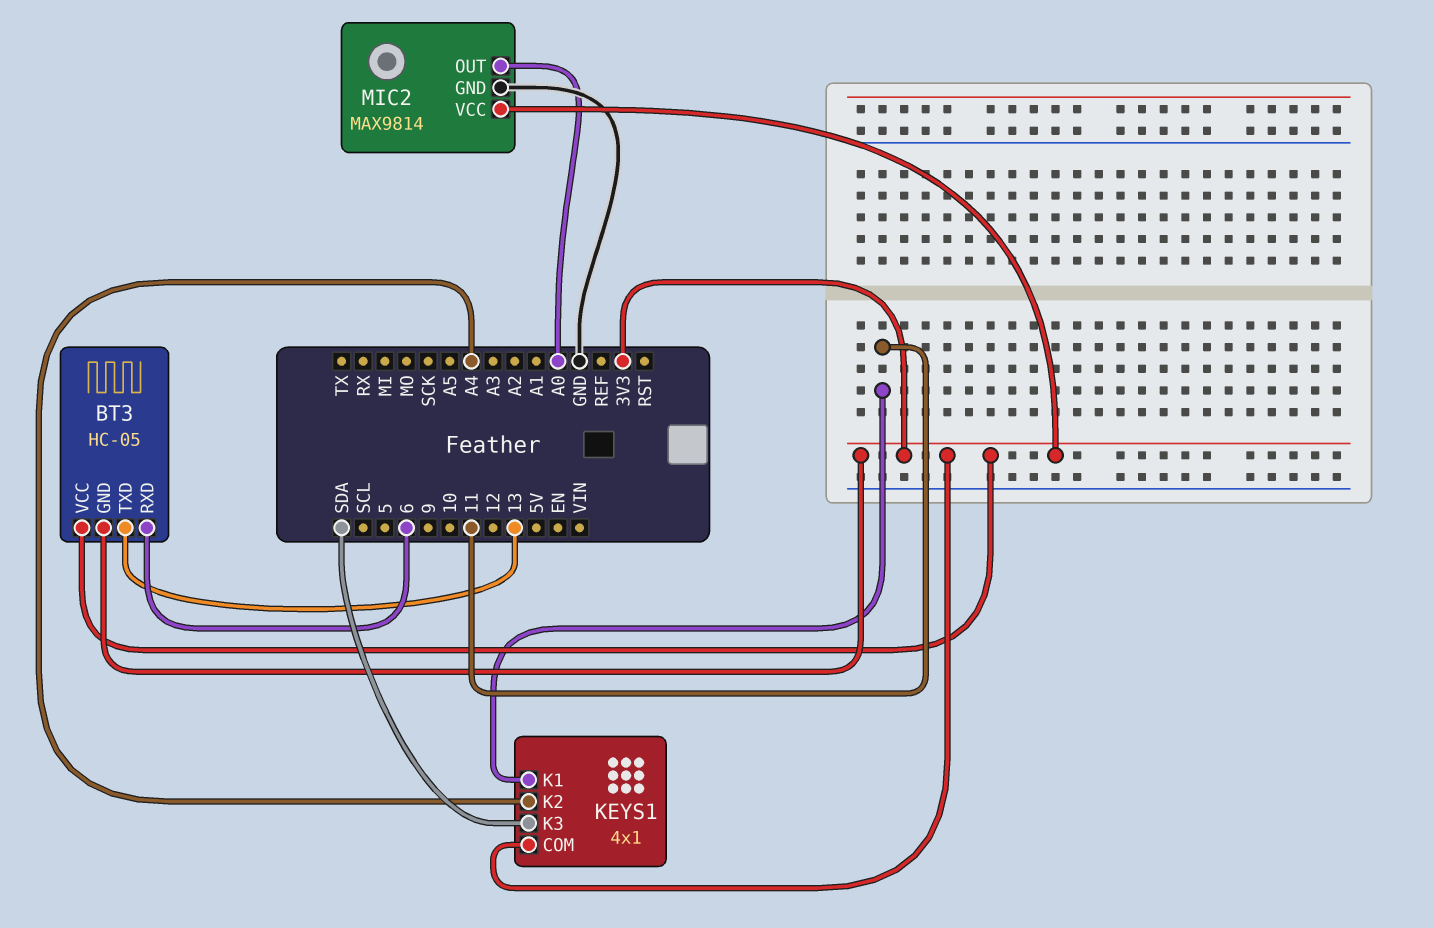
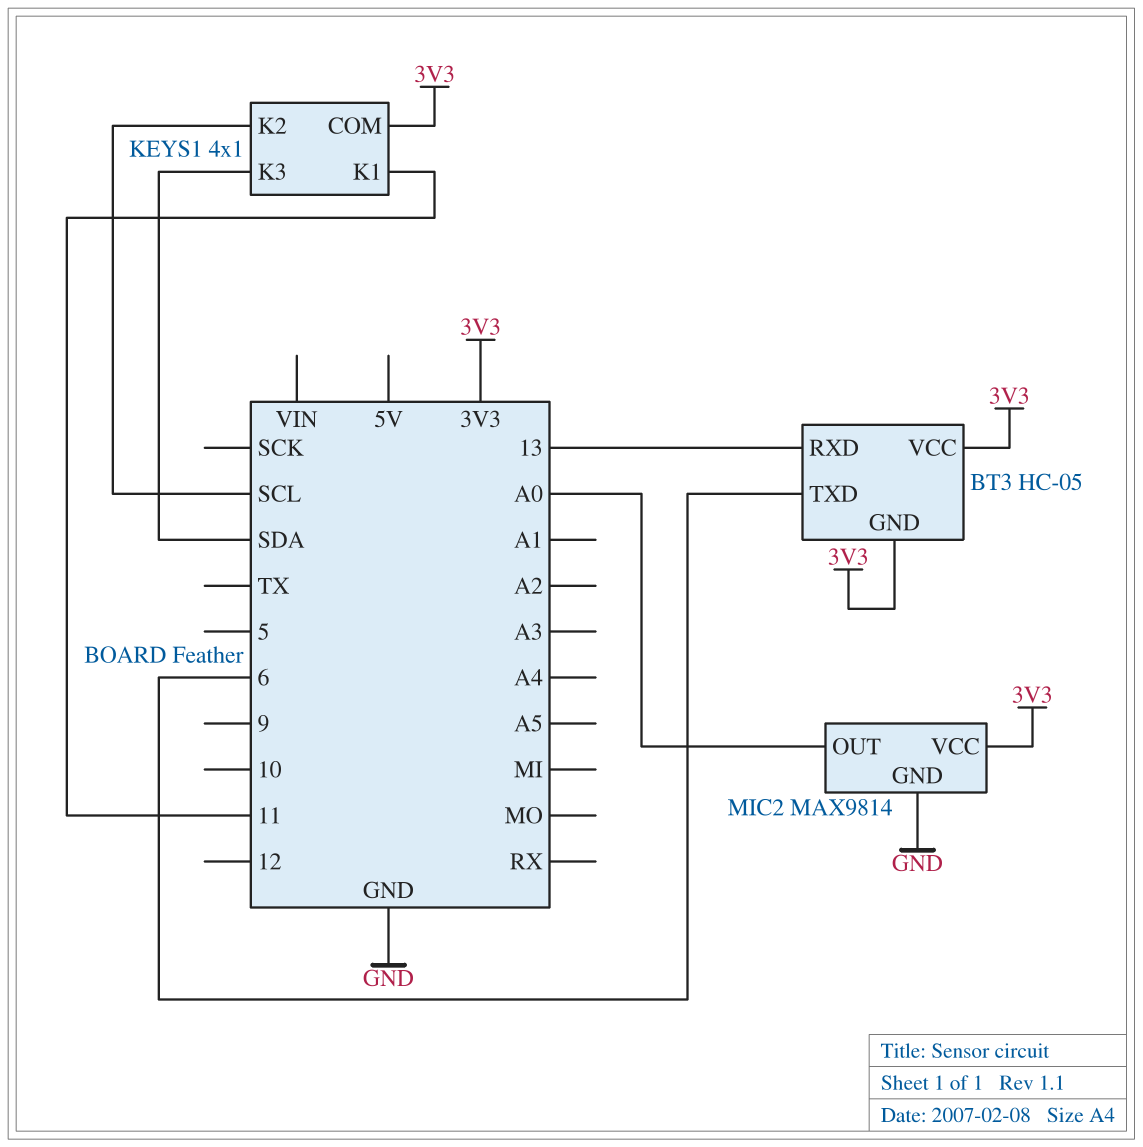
BT3 pin RXD: 6 -> 13
BT3 pin TXD: 13 -> 6
KEYS1 pin K2: A4 -> SCL

